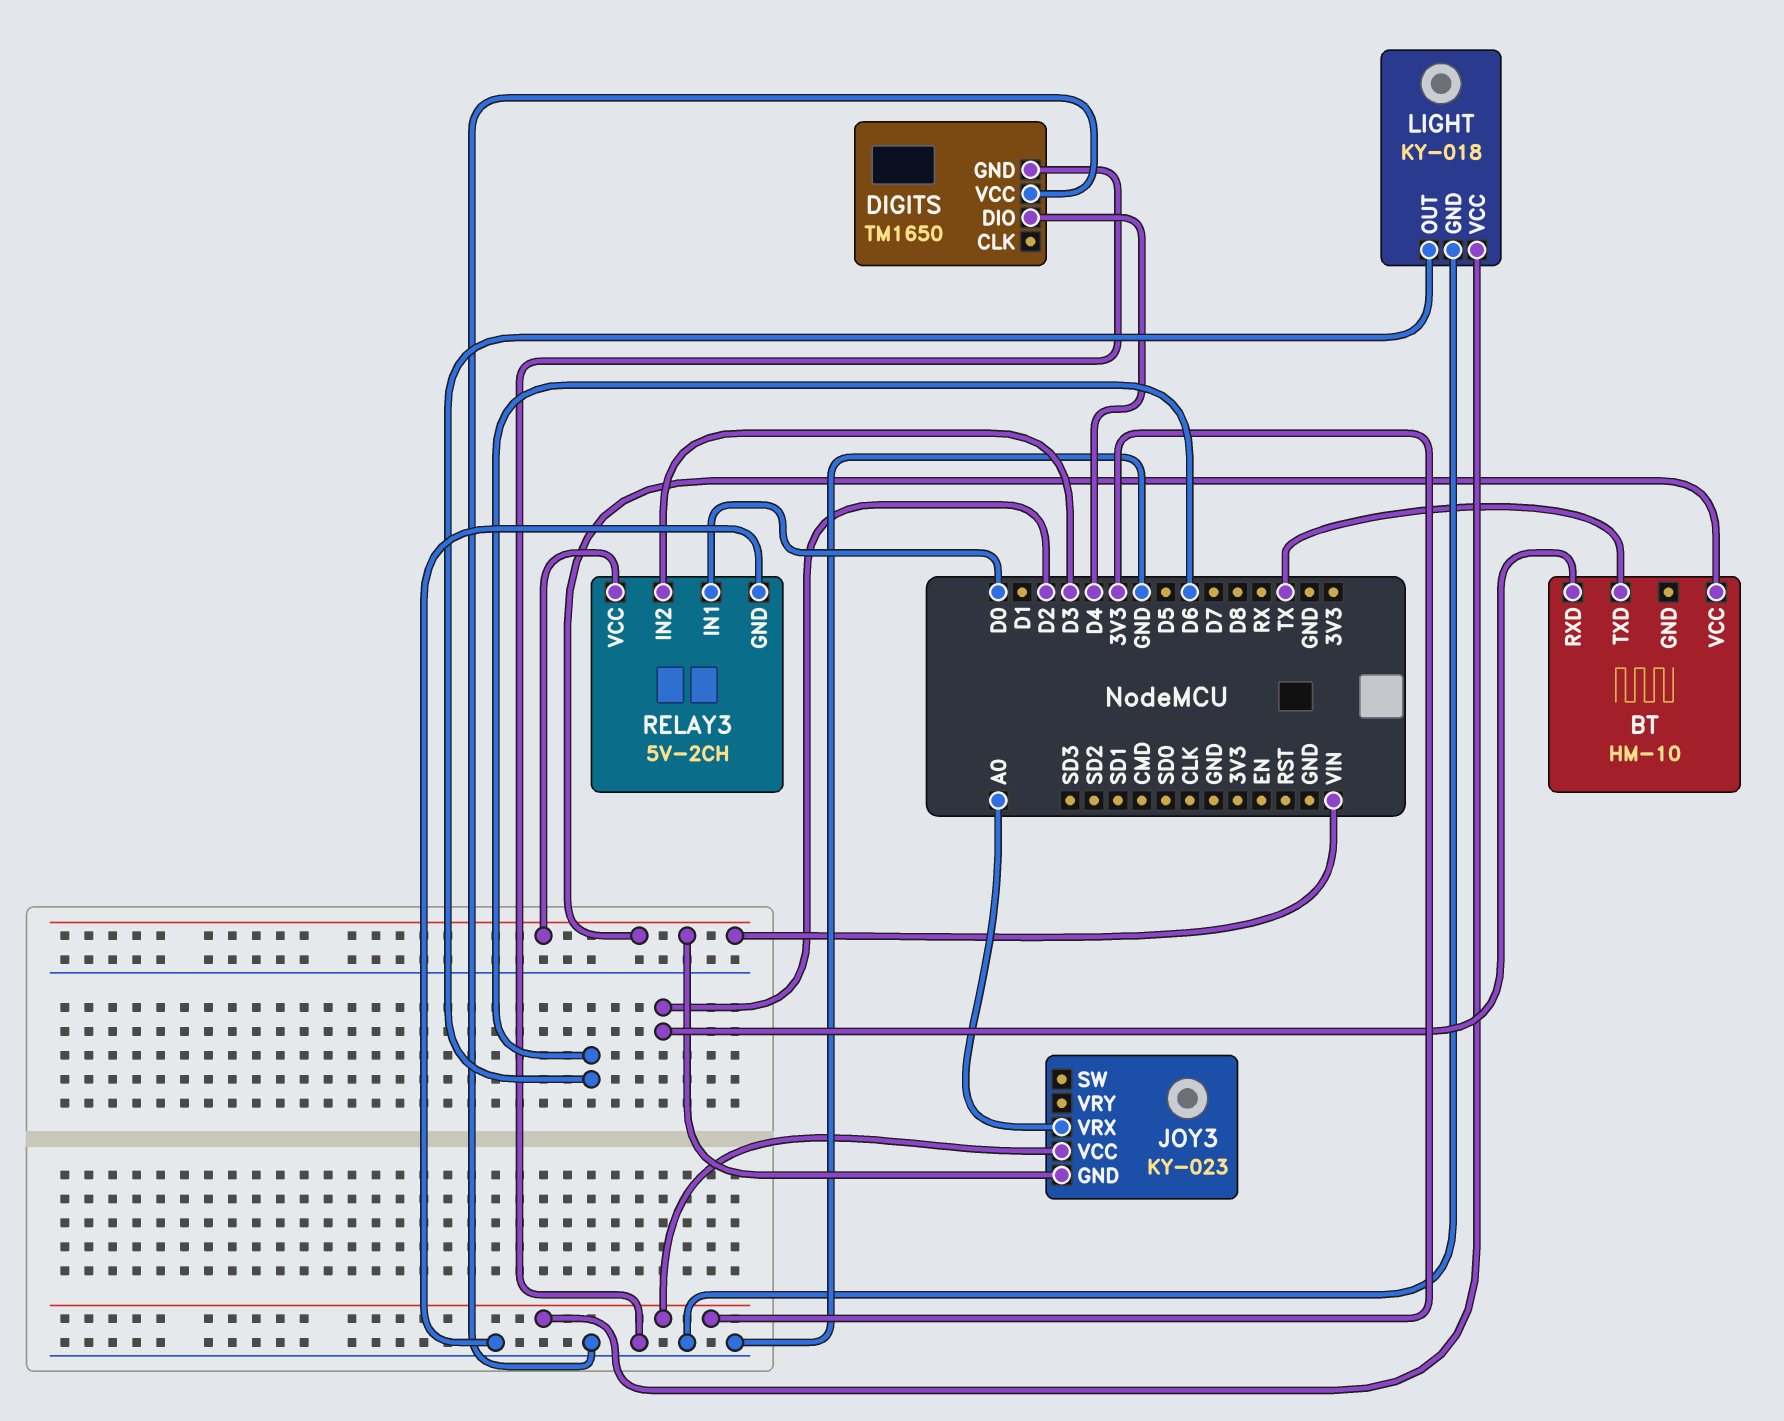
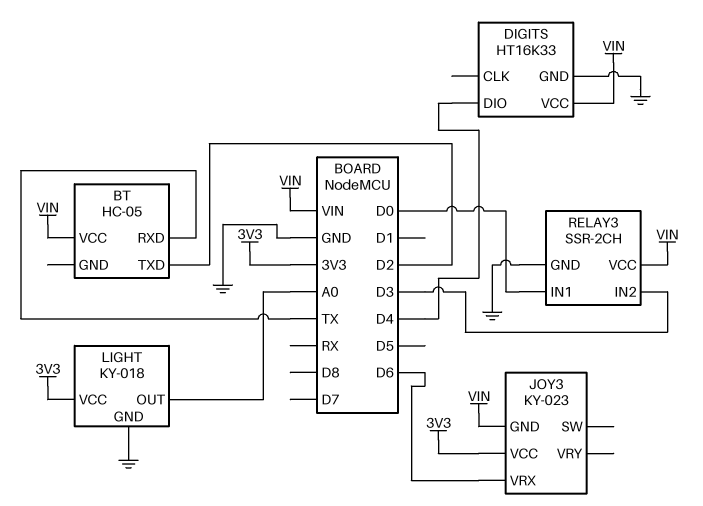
BT: HM-10 -> HC-05
BT pin RXD: D2 -> TX
BT pin TXD: TX -> D2
DIGITS: TM1650 -> HT16K33
DIGITS pin VCC: GND -> VIN
JOY3 pin VRX: A0 -> D6
LIGHT pin OUT: D6 -> A0
RELAY3: 5V-2CH -> SSR-2CH

